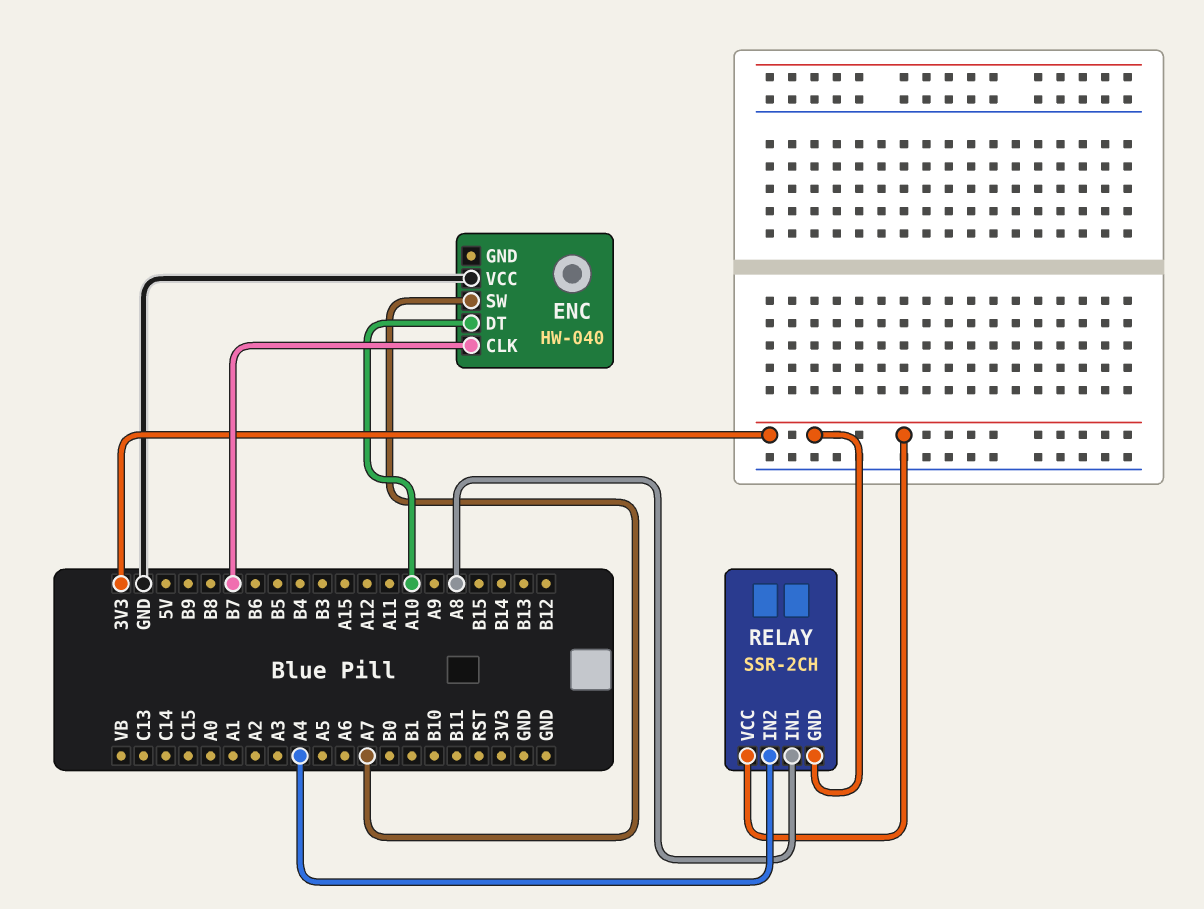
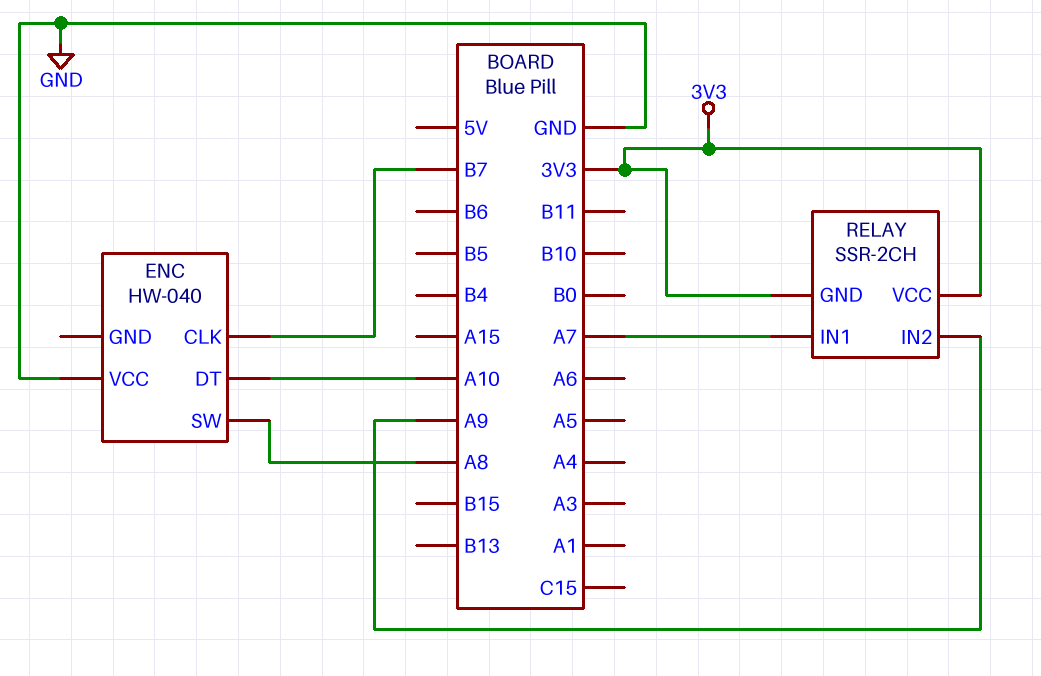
ENC pin SW: A7 -> A8
RELAY pin IN1: A8 -> A7
RELAY pin IN2: A4 -> A9

